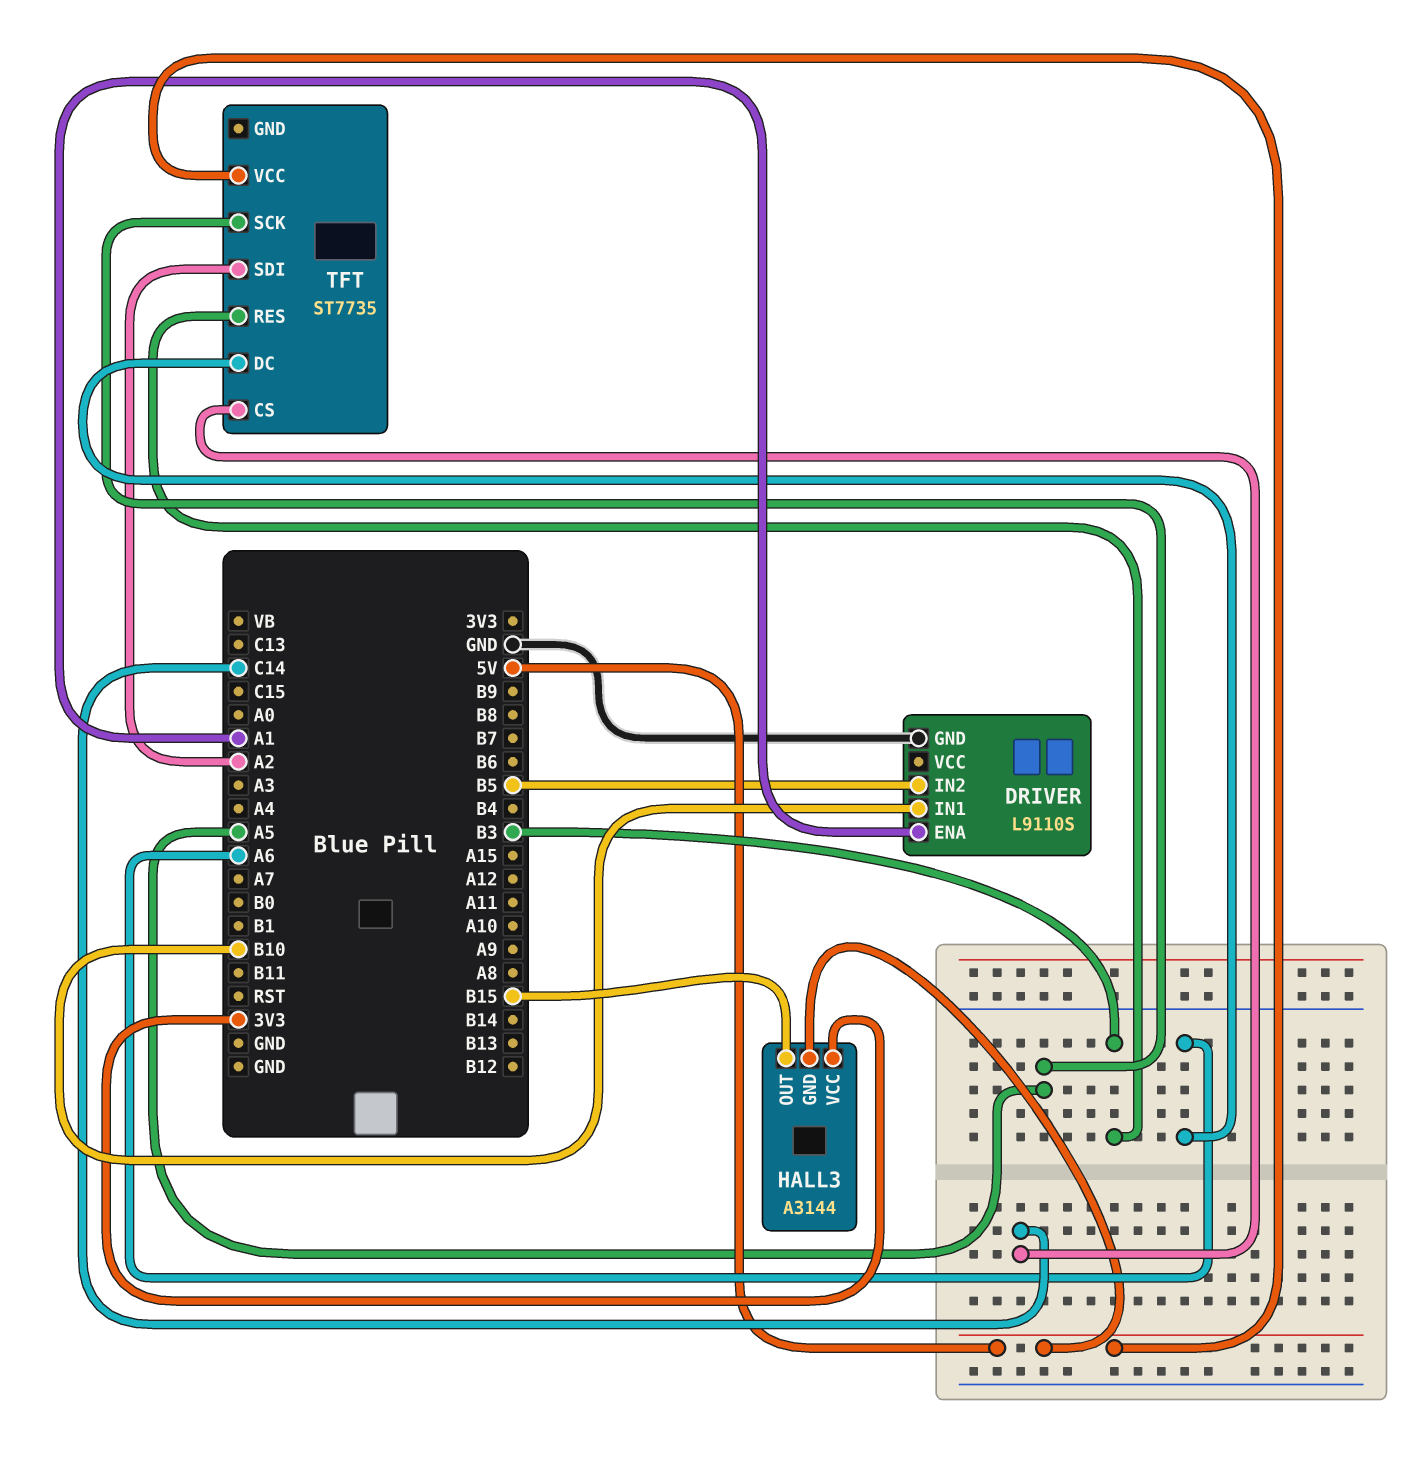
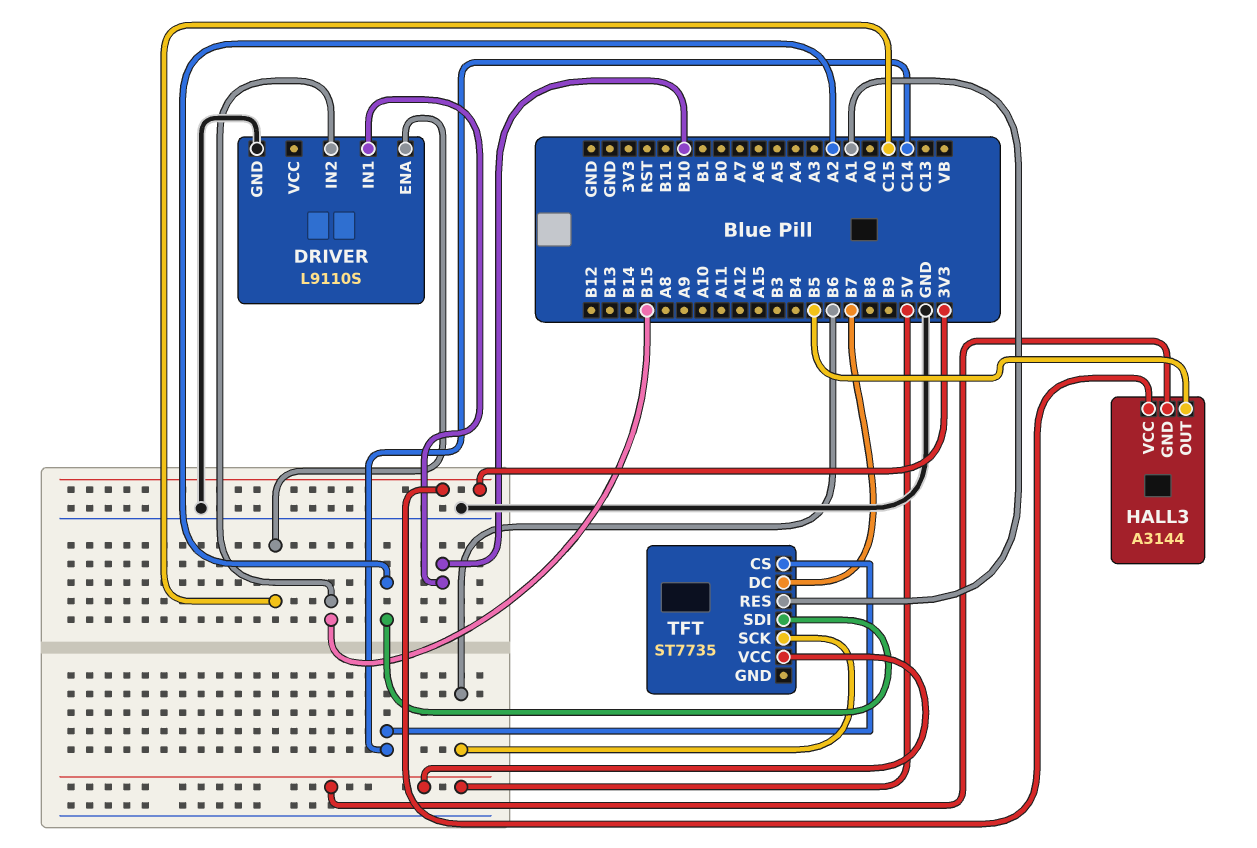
DRIVER pin ENA: A1 -> C15
DRIVER pin IN2: B5 -> B15
HALL3 pin OUT: B15 -> B5
TFT pin DC: A6 -> B7
TFT pin RES: B3 -> A1
TFT pin SCK: A5 -> B6

